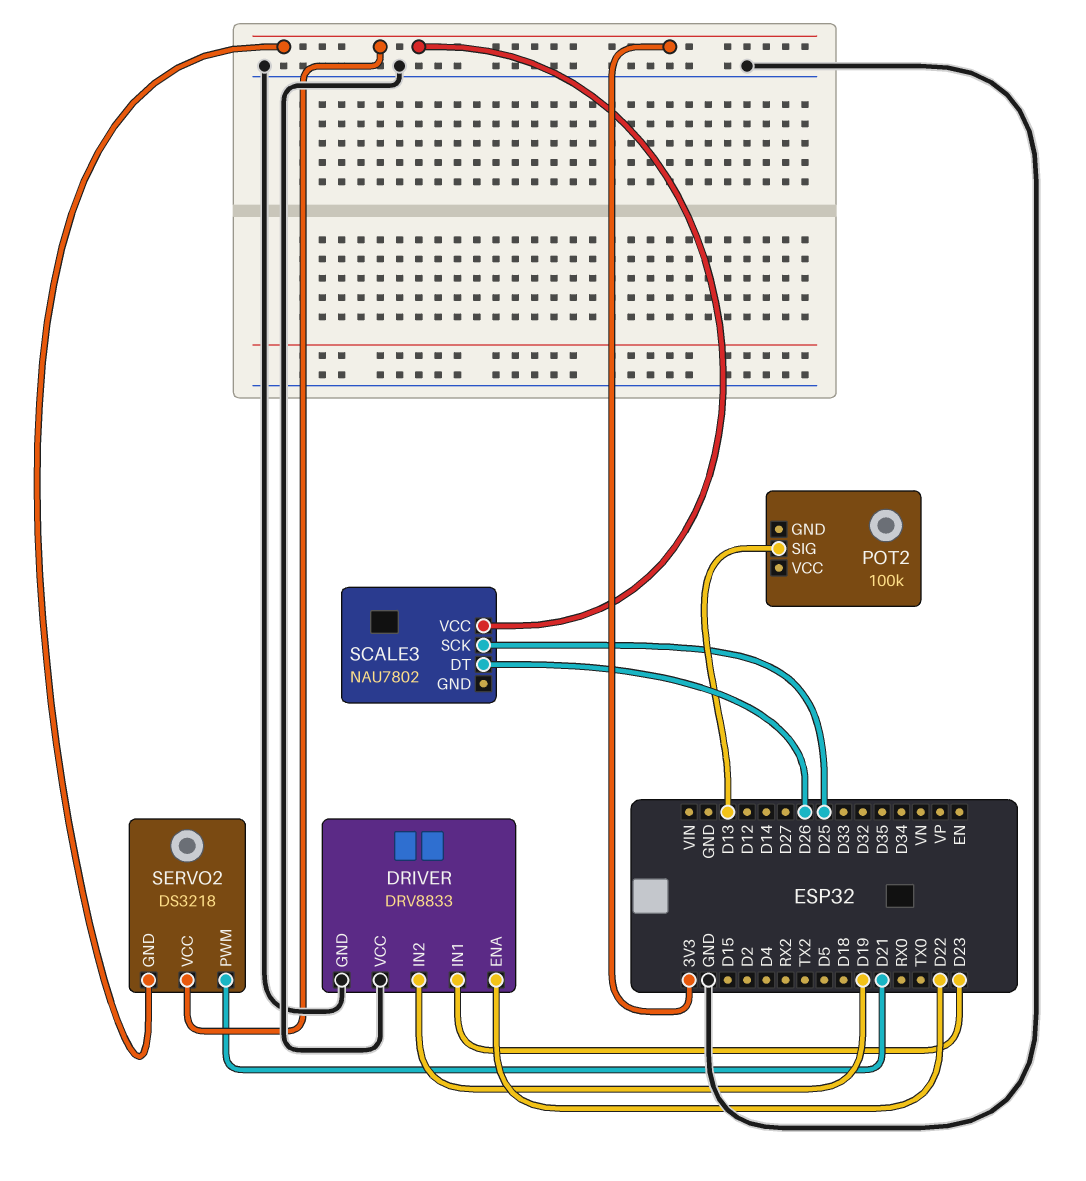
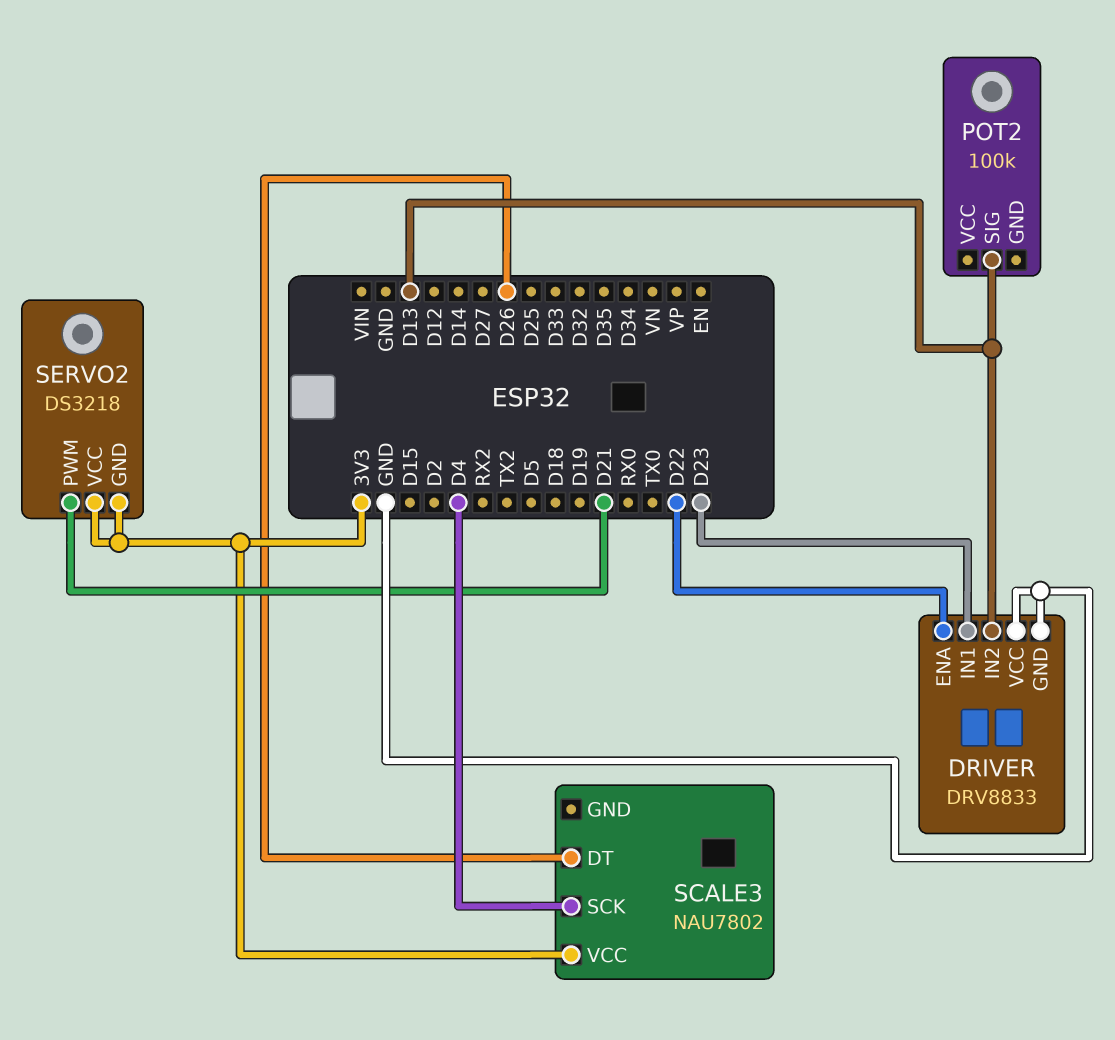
DRIVER pin IN2: D19 -> D13
SCALE3 pin SCK: D25 -> D4

